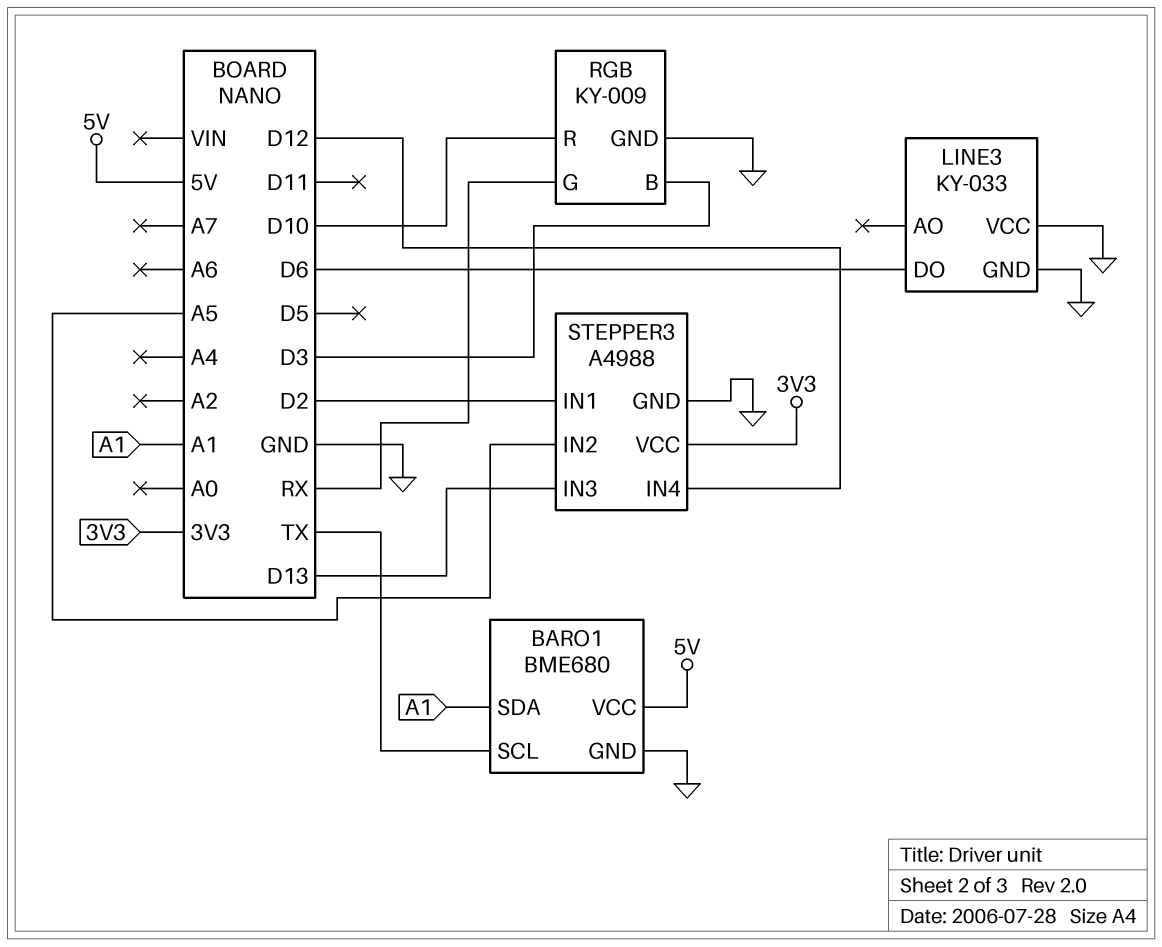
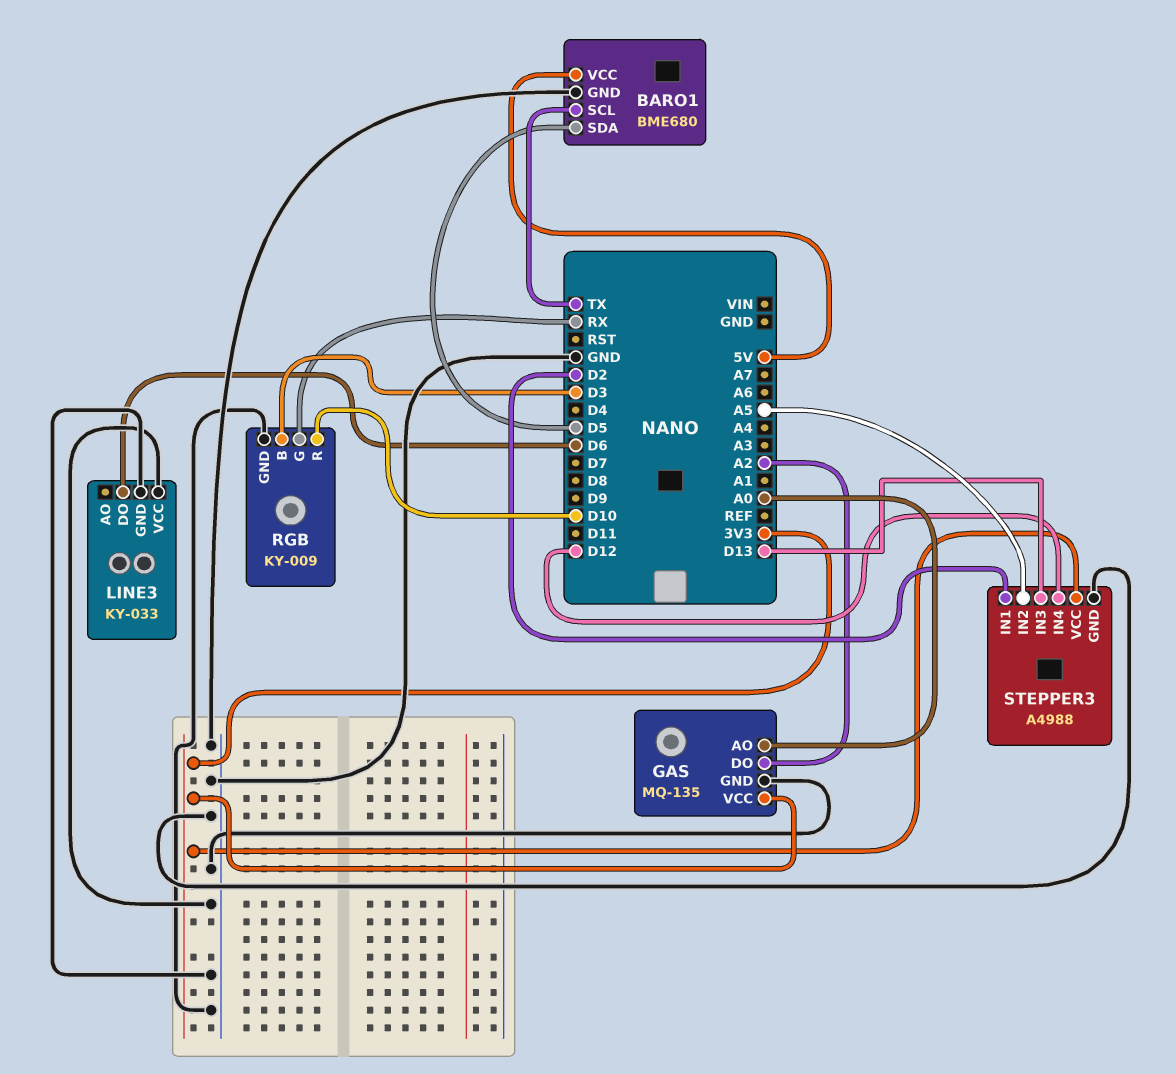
BARO1 pin SDA: A1 -> D5
GAS: none -> MQ-135
GAS pin AO: none -> A0
GAS pin DO: none -> A2
GAS pin GND: none -> GND
GAS pin VCC: none -> 3V3

